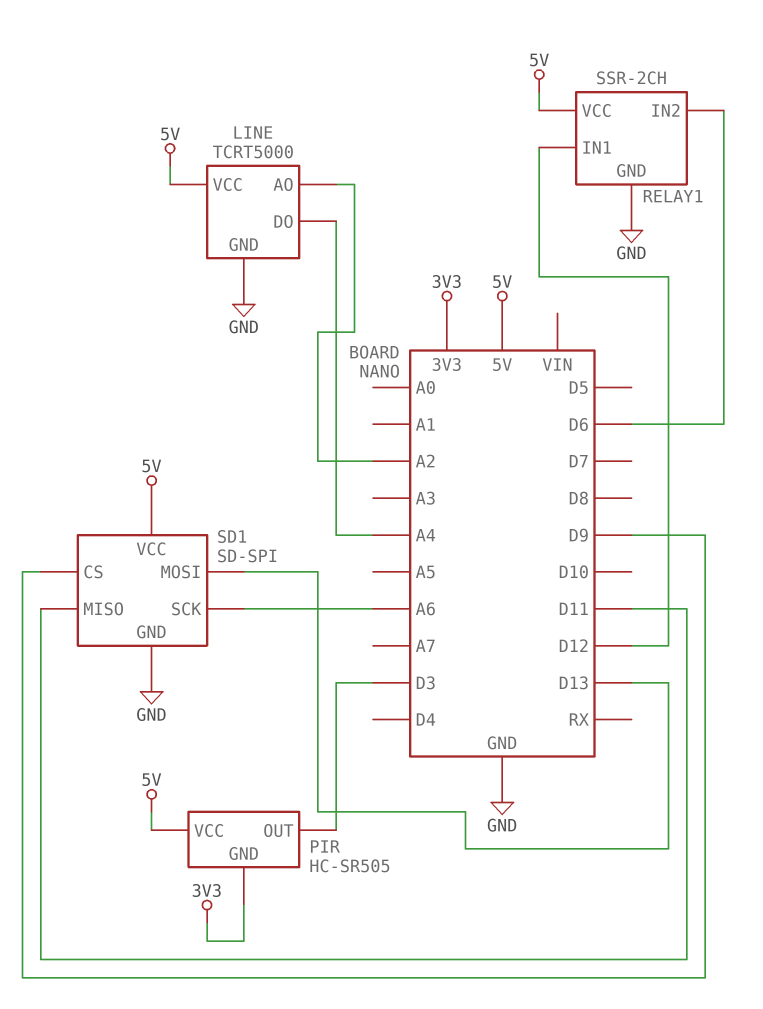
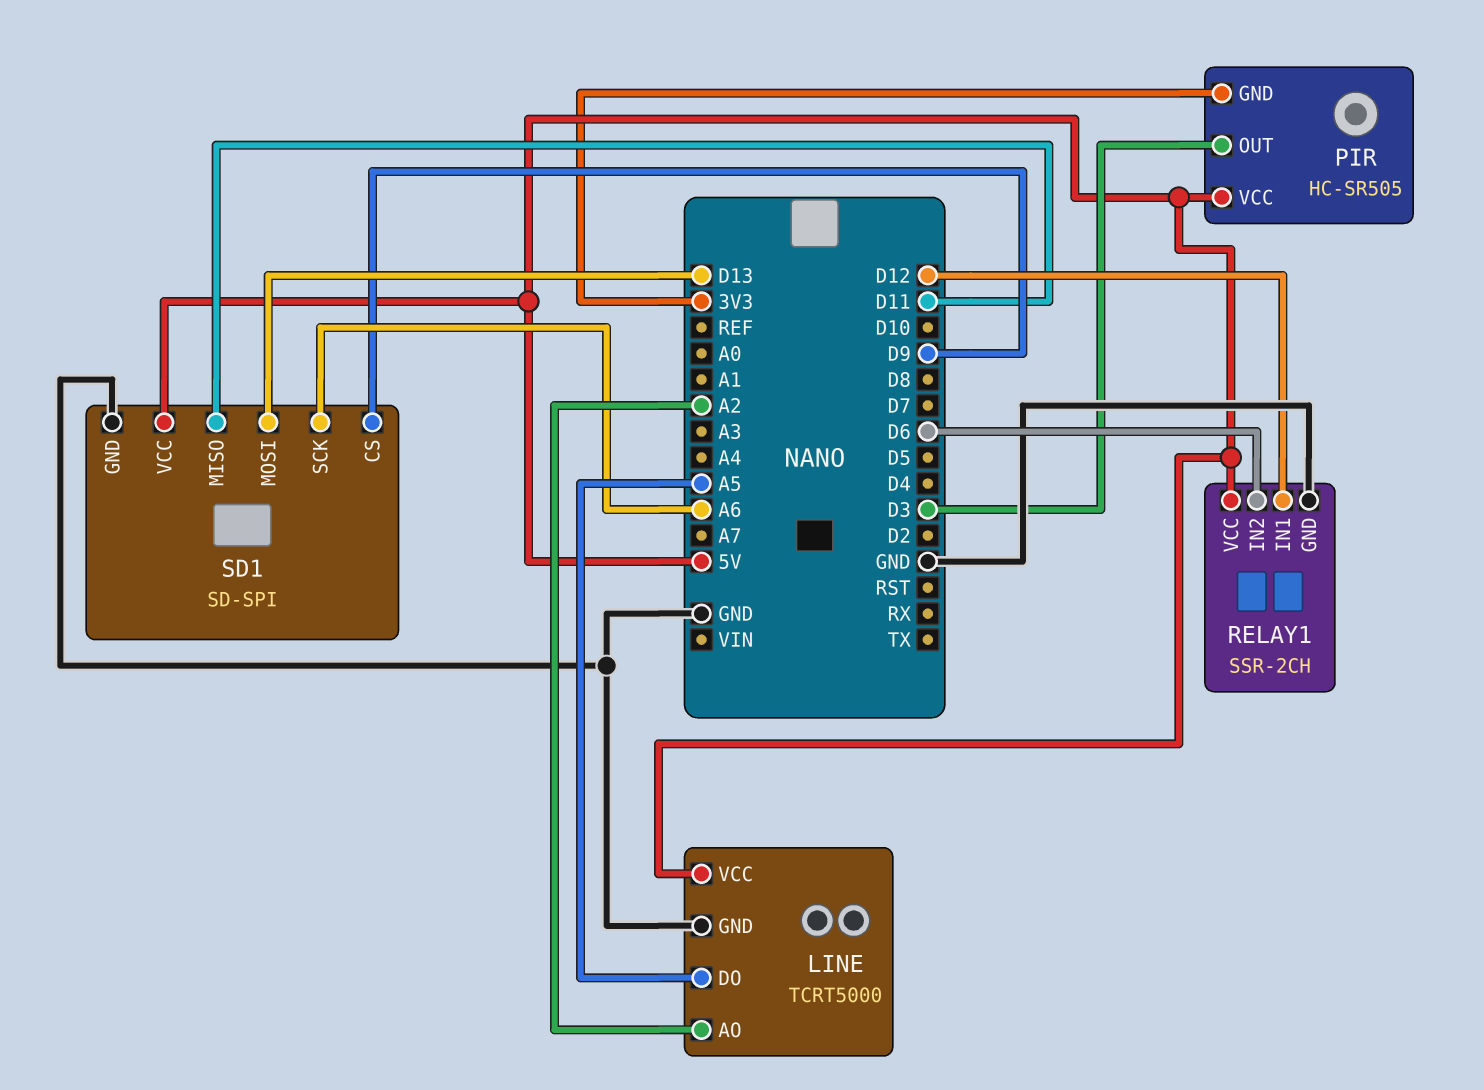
LINE pin DO: A4 -> A5

